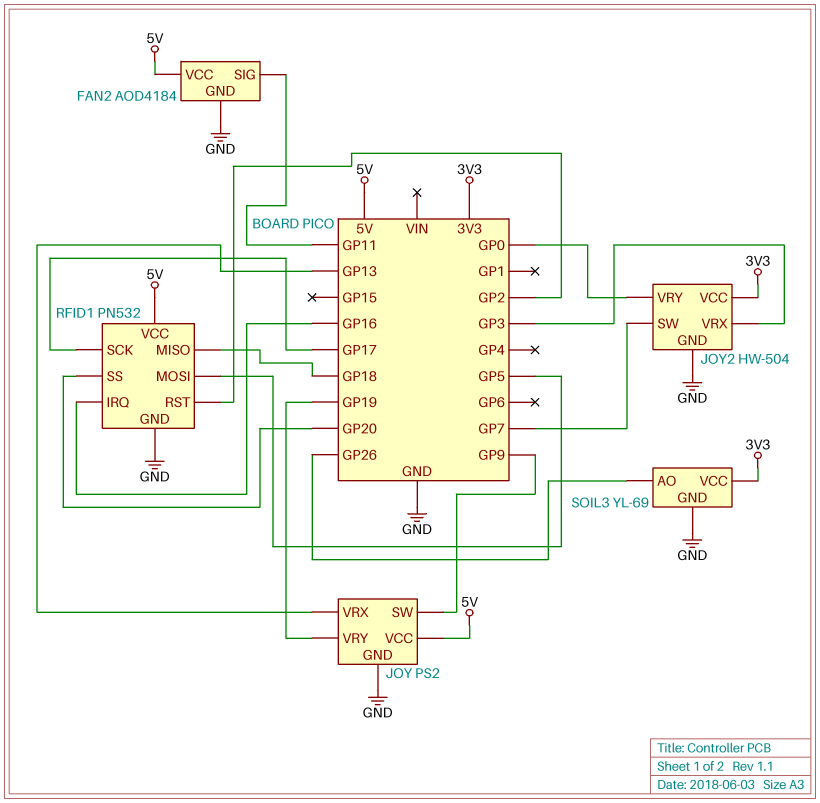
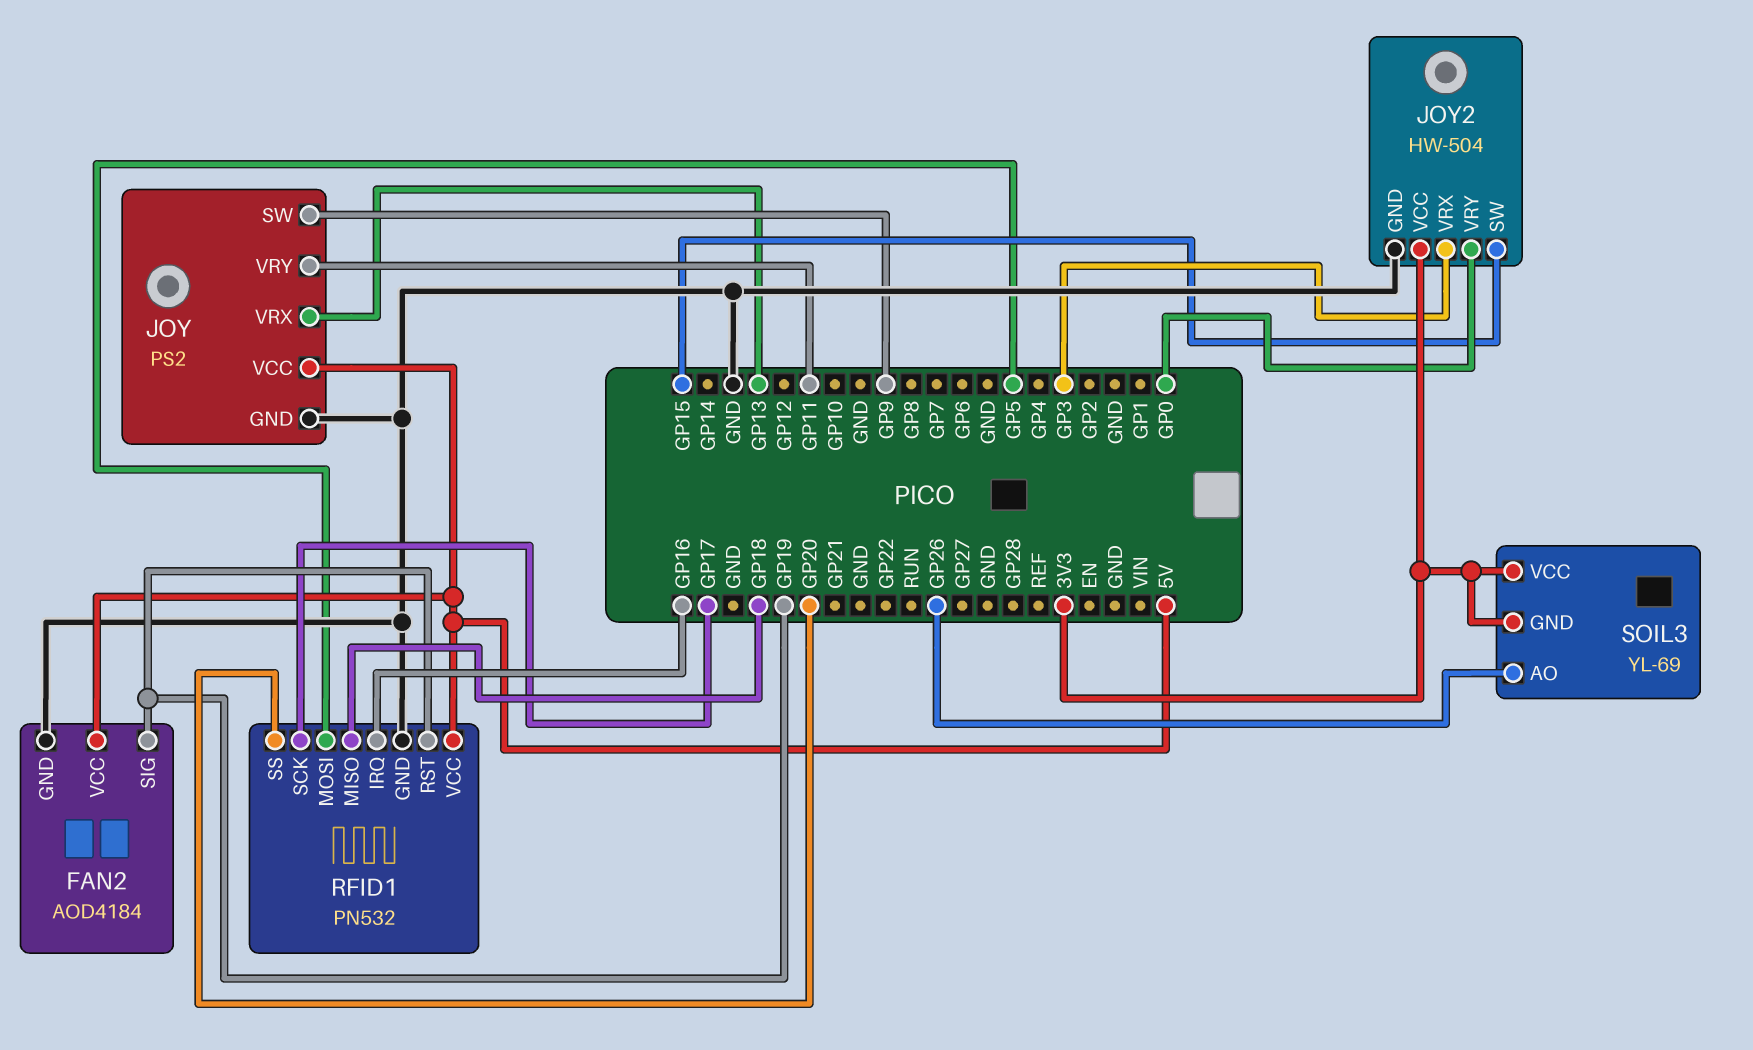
FAN2 pin SIG: GP11 -> GP19
JOY pin VRY: GP19 -> GP11
JOY2 pin SW: GP7 -> GP15
RFID1 pin RST: GP2 -> GP19
SOIL3 pin GND: GND -> 3V3

